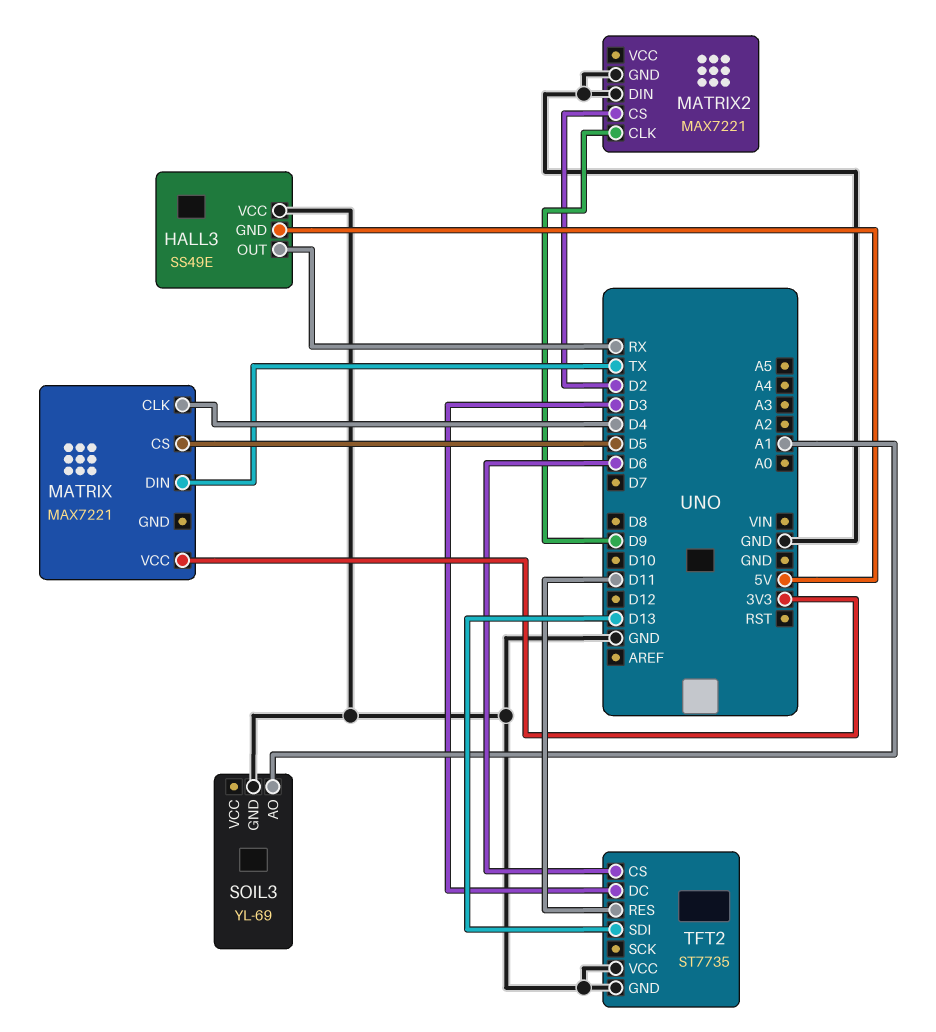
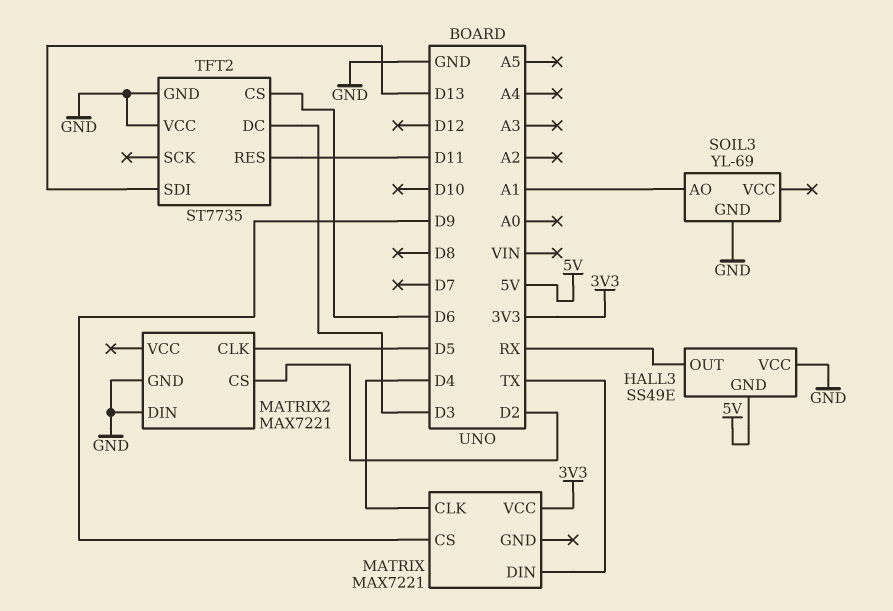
MATRIX pin CS: D5 -> D9
MATRIX2 pin CLK: D9 -> D5

